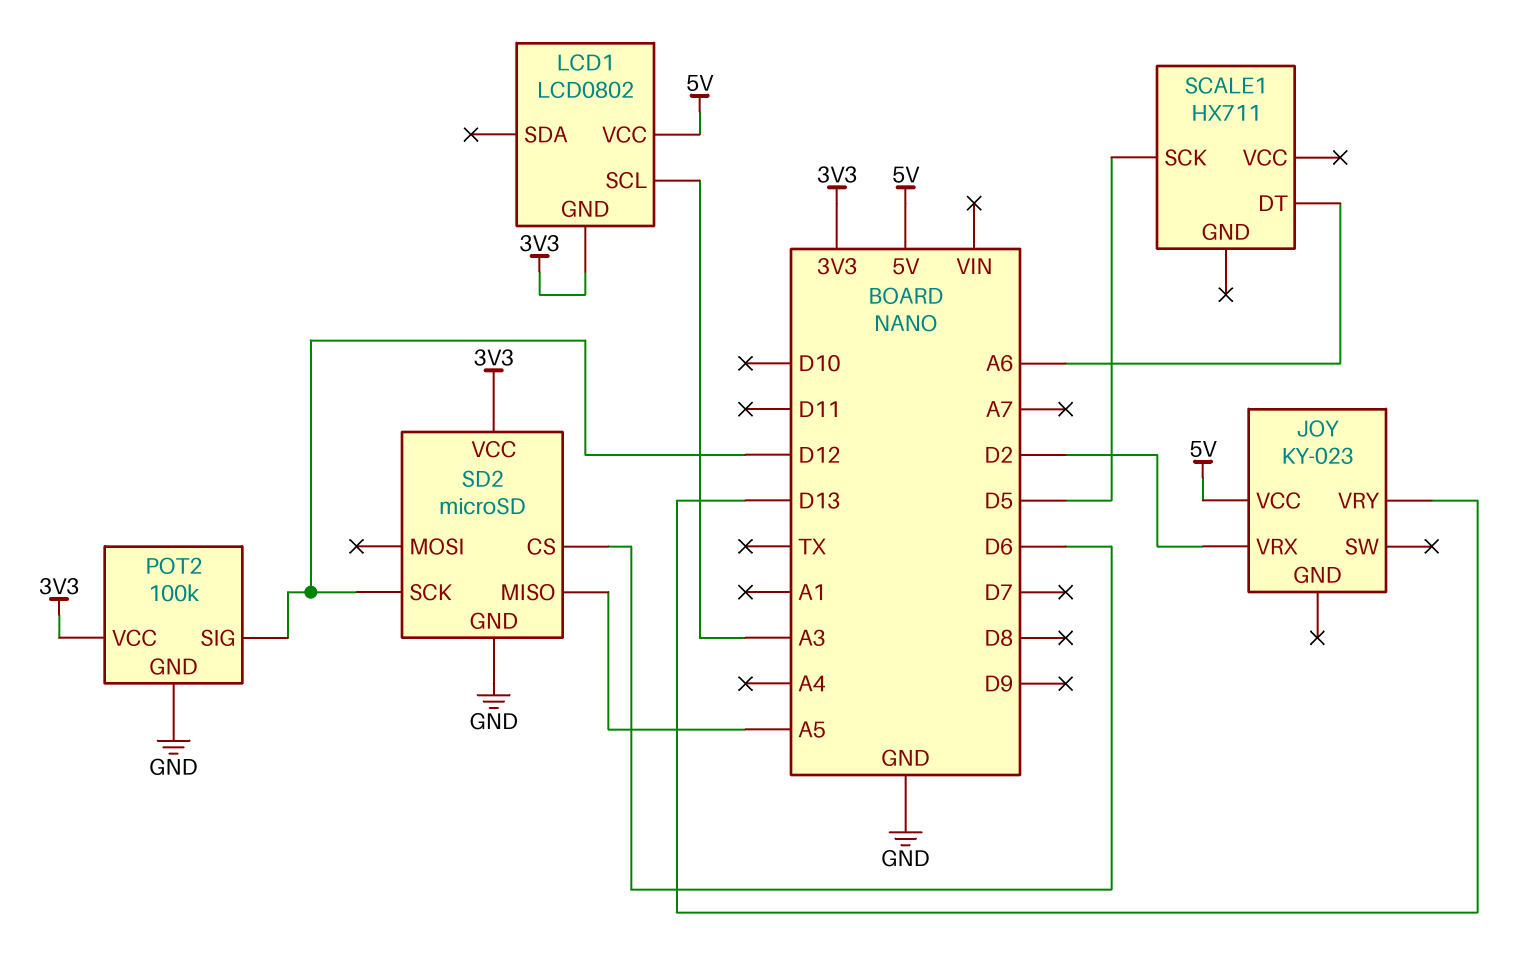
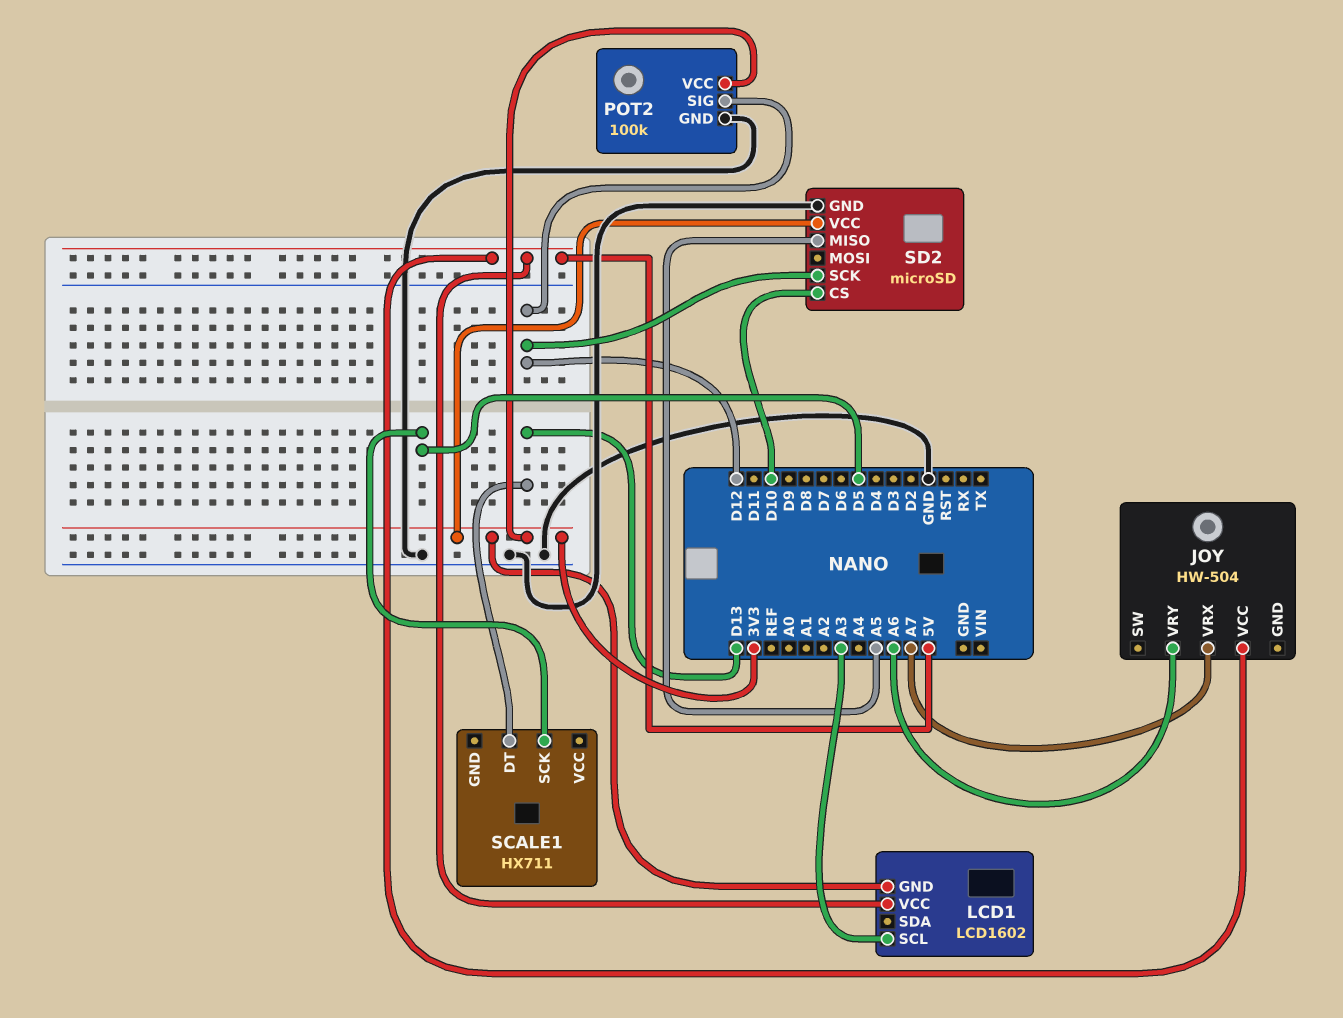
JOY: KY-023 -> HW-504
JOY pin VRX: D2 -> A7
JOY pin VRY: D13 -> A6
LCD1: LCD0802 -> LCD1602
SCALE1 pin DT: A6 -> D13
SD2 pin CS: D6 -> D10

